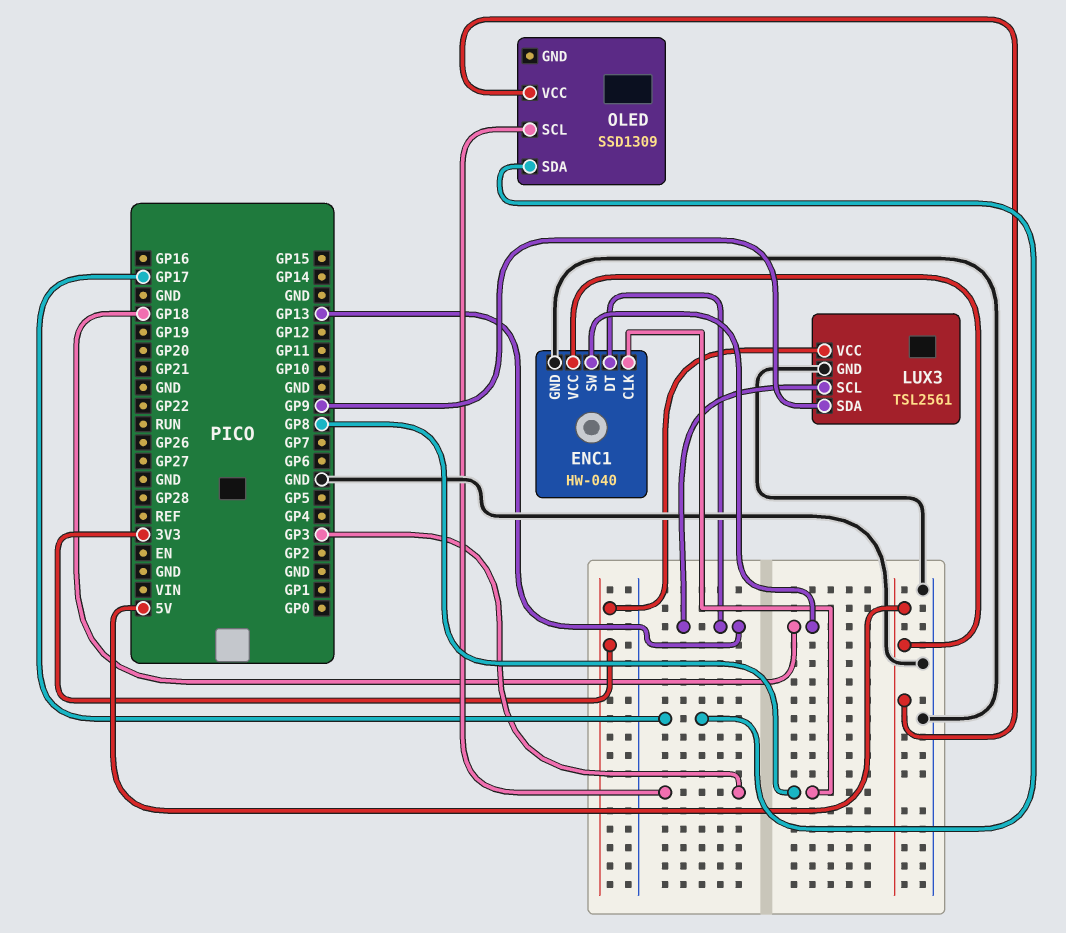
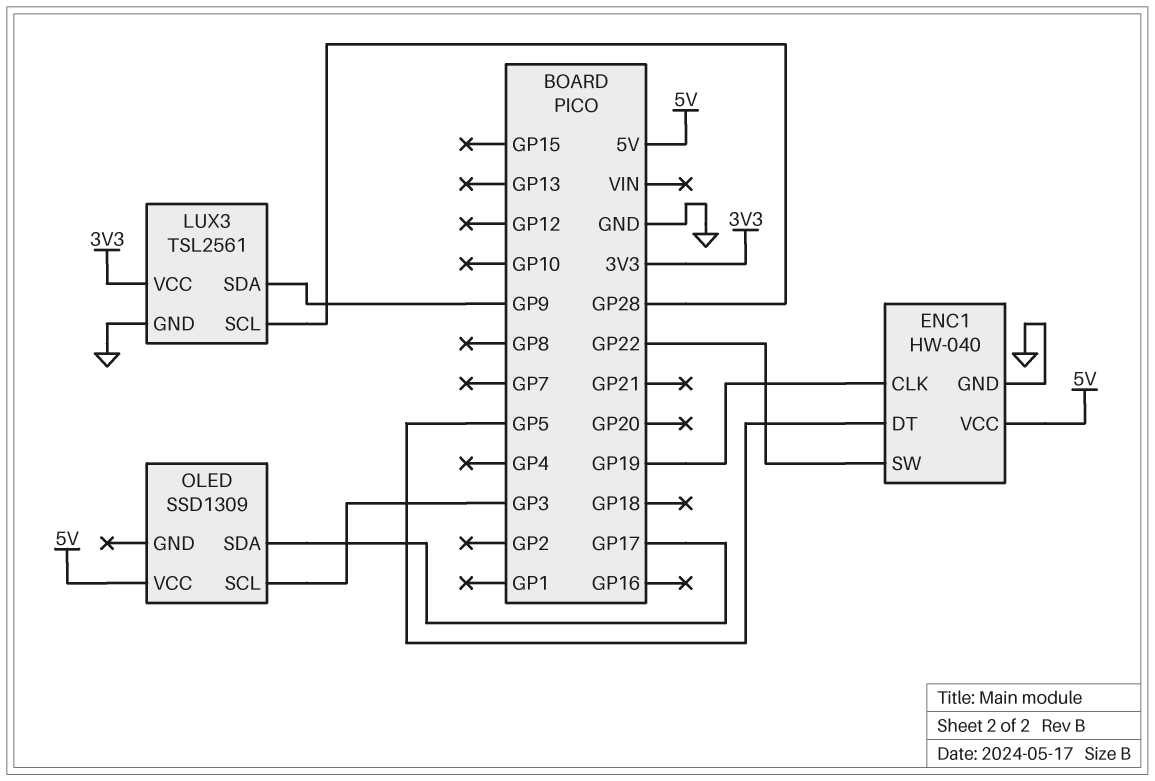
ENC1 pin CLK: GP8 -> GP19
ENC1 pin DT: GP13 -> GP5
ENC1 pin SW: GP18 -> GP22
LUX3 pin SCL: GP13 -> GP28

